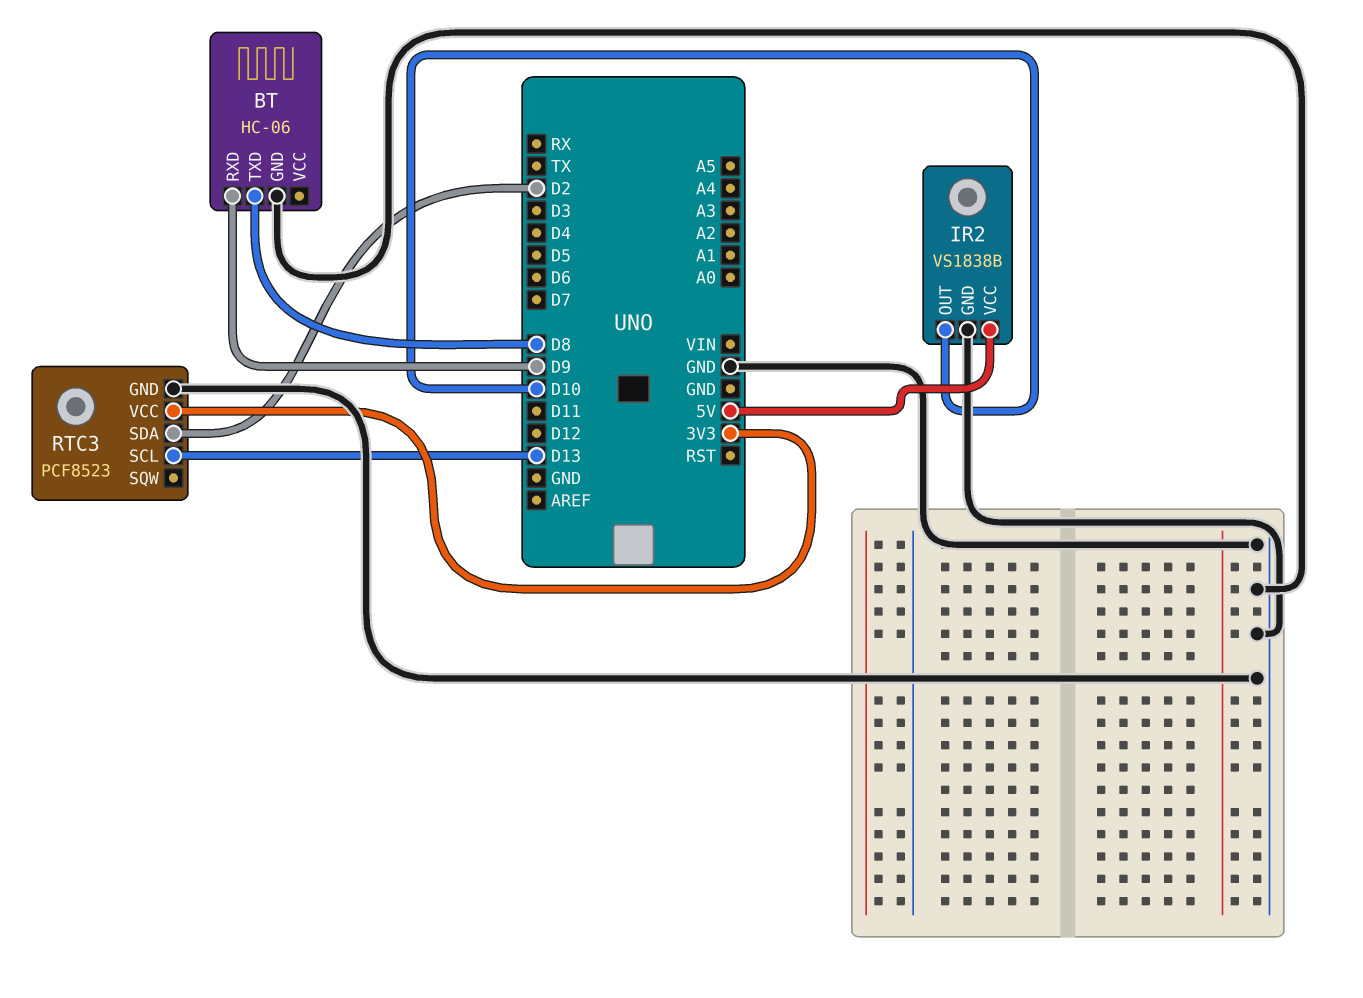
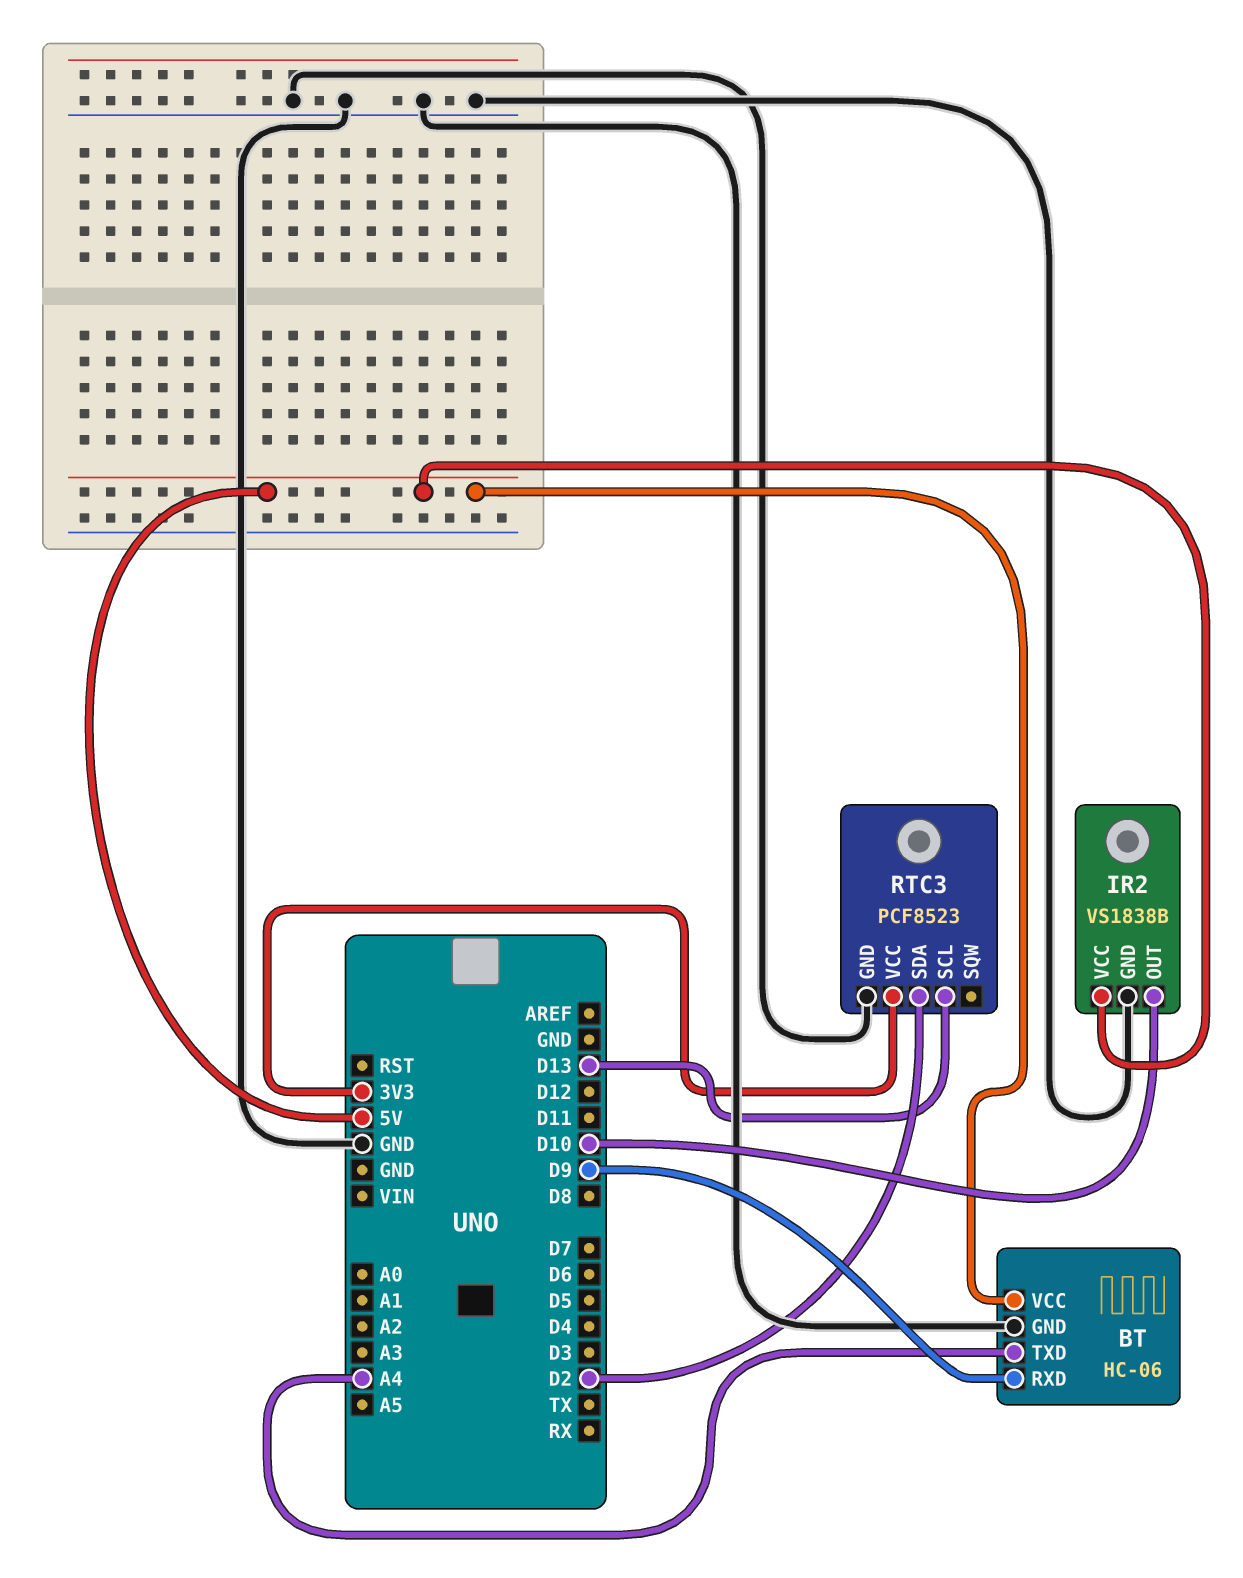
BT pin TXD: D8 -> A4
BT pin VCC: none -> 5V

